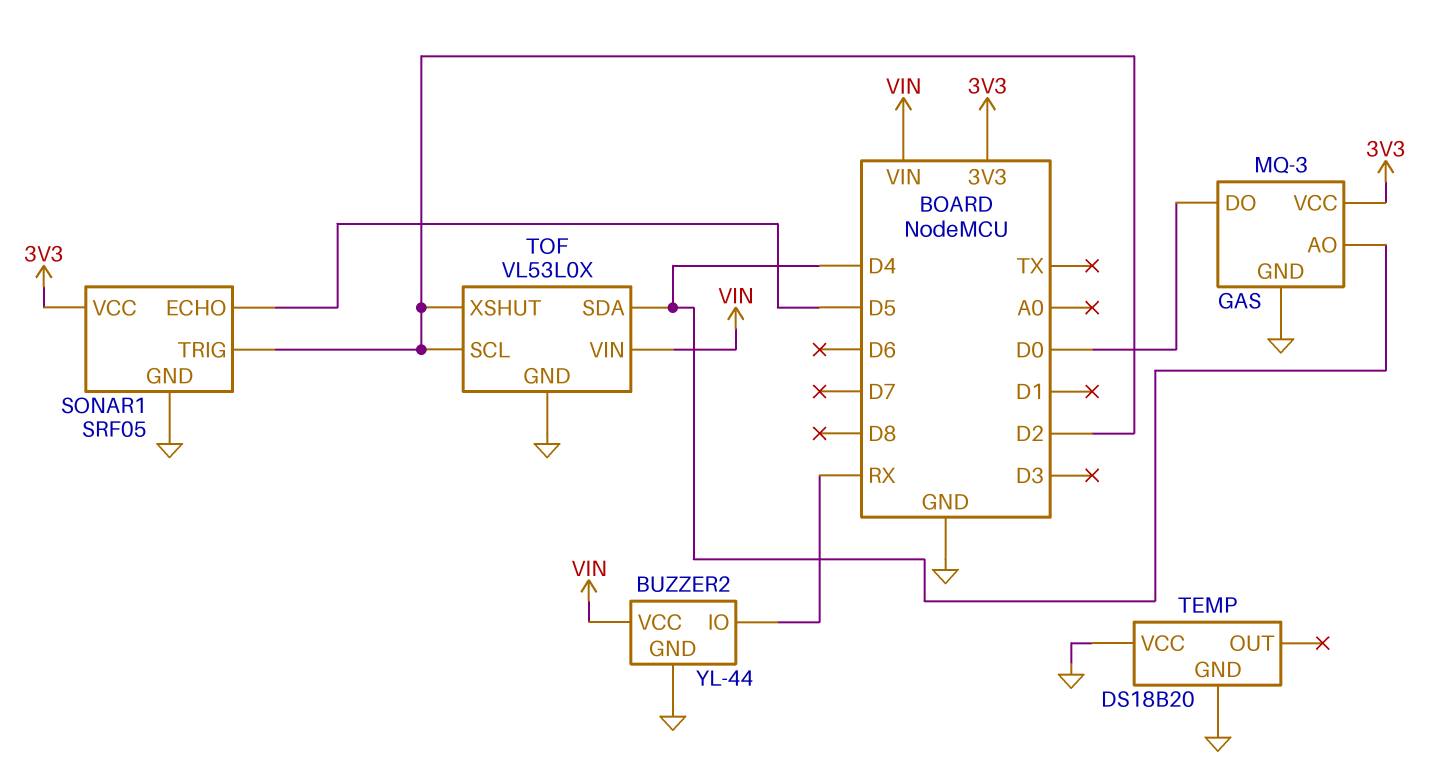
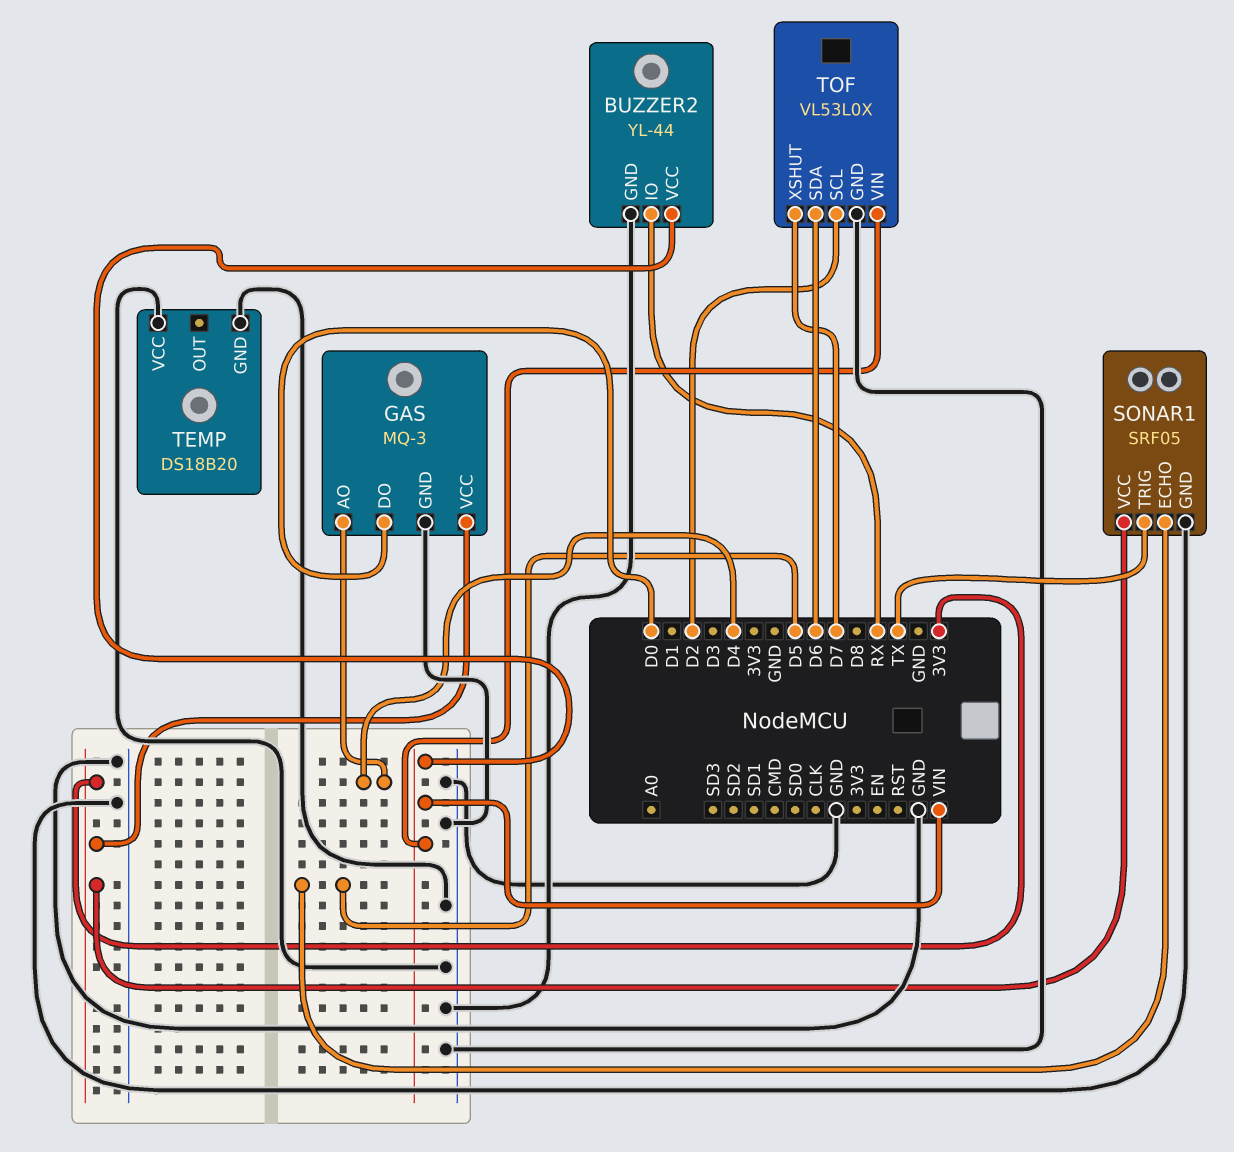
SONAR1 pin TRIG: D2 -> TX
TOF pin SDA: D4 -> D6
TOF pin XSHUT: D2 -> D7

